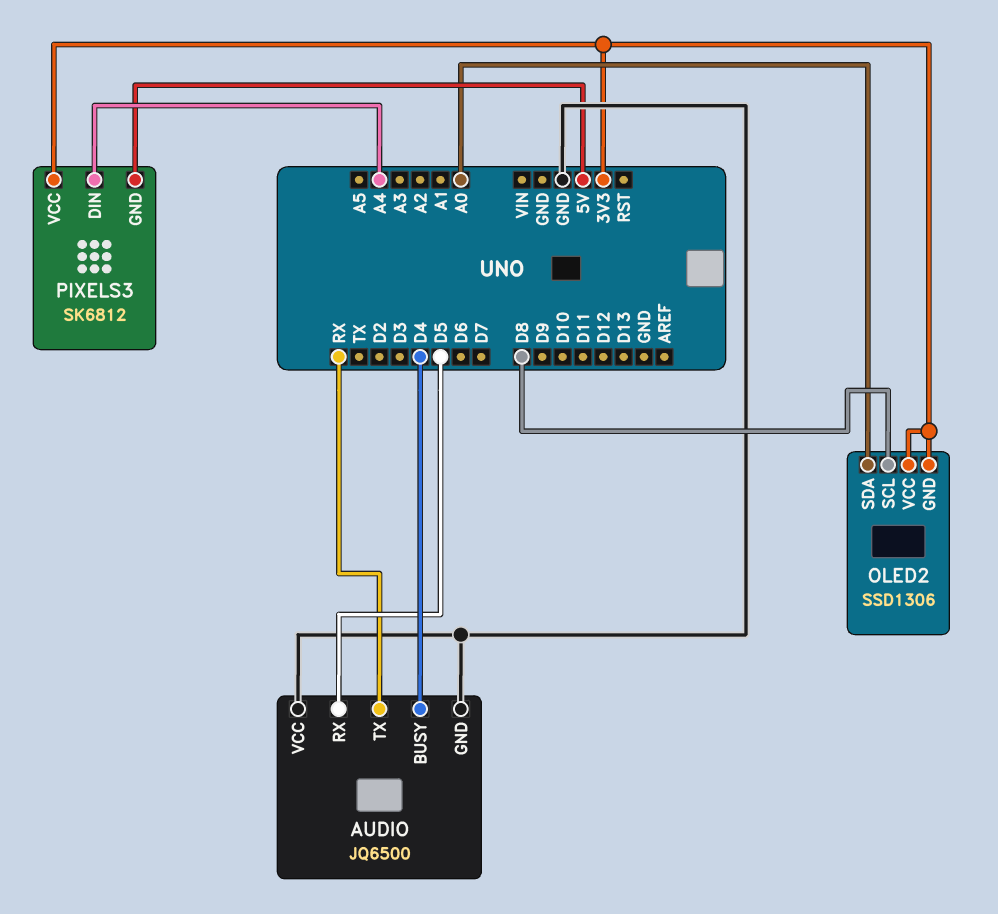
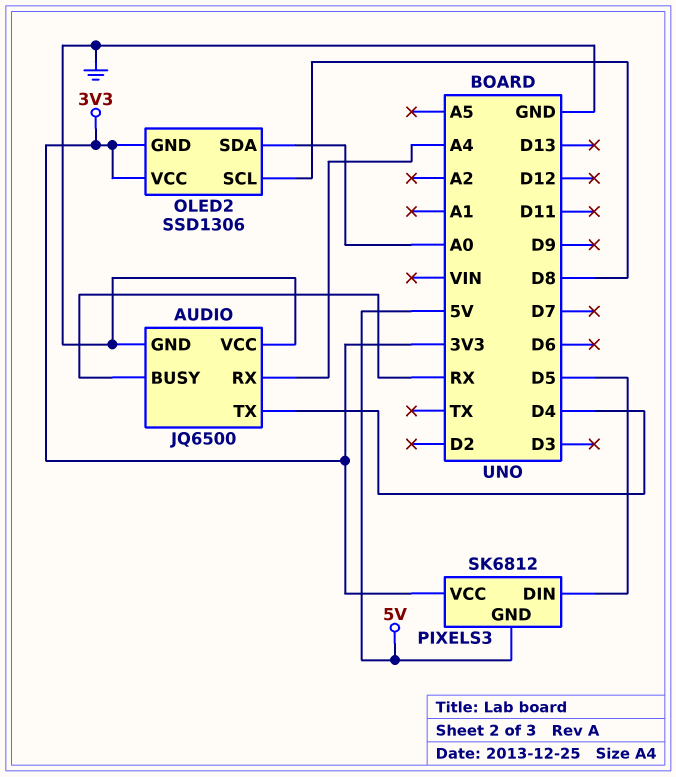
AUDIO pin BUSY: D4 -> RX
AUDIO pin RX: D5 -> A4
AUDIO pin TX: RX -> D4
PIXELS3 pin DIN: A4 -> D5

